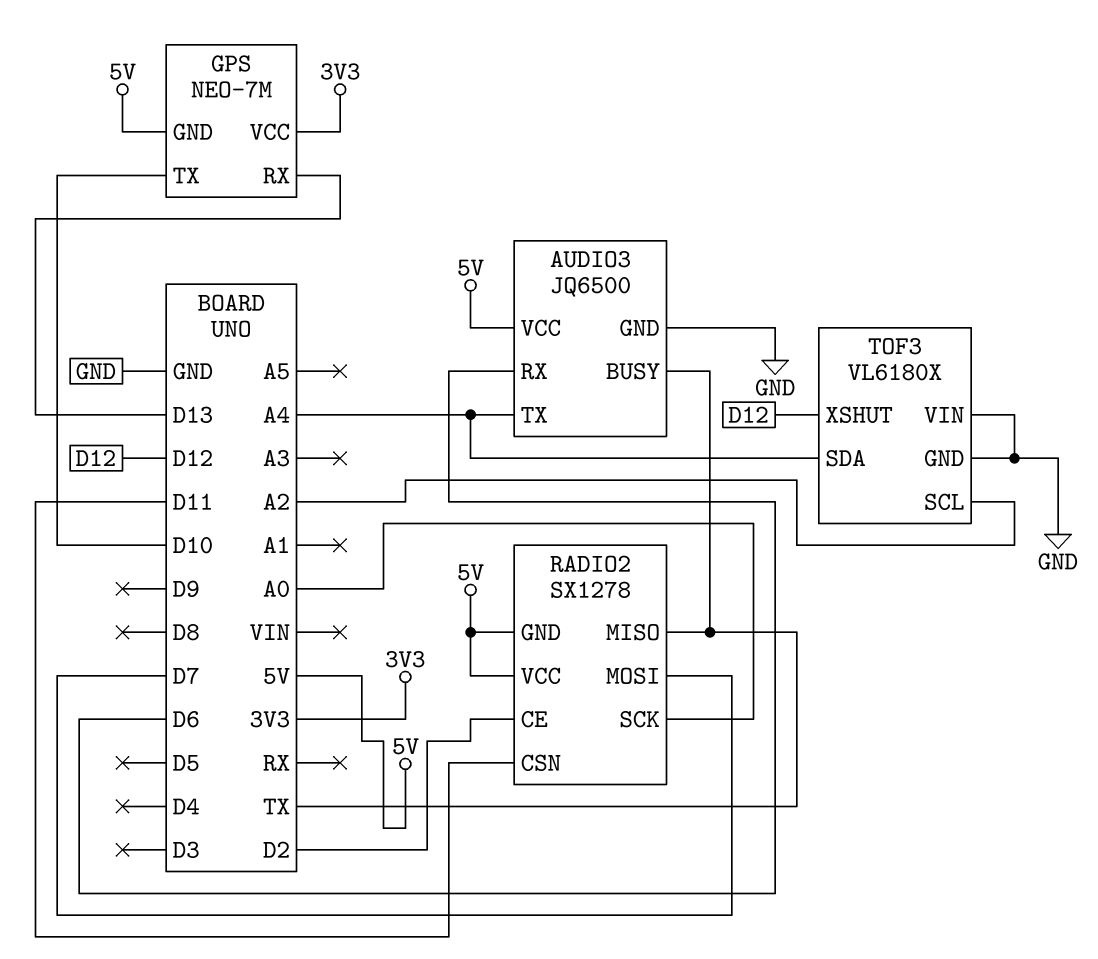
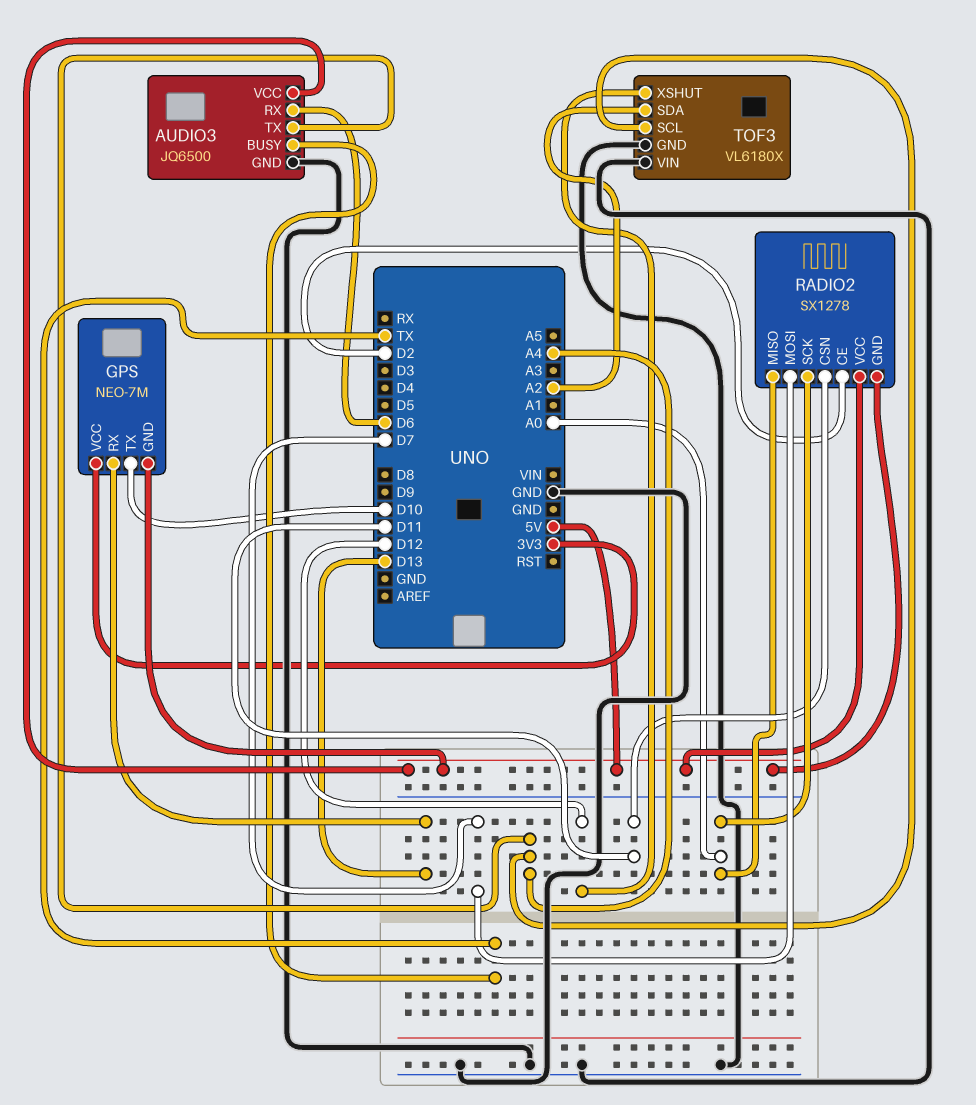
RADIO2 pin MISO: TX -> A0
TOF3 pin SCL: A2 -> A4
TOF3 pin SDA: A4 -> A2

